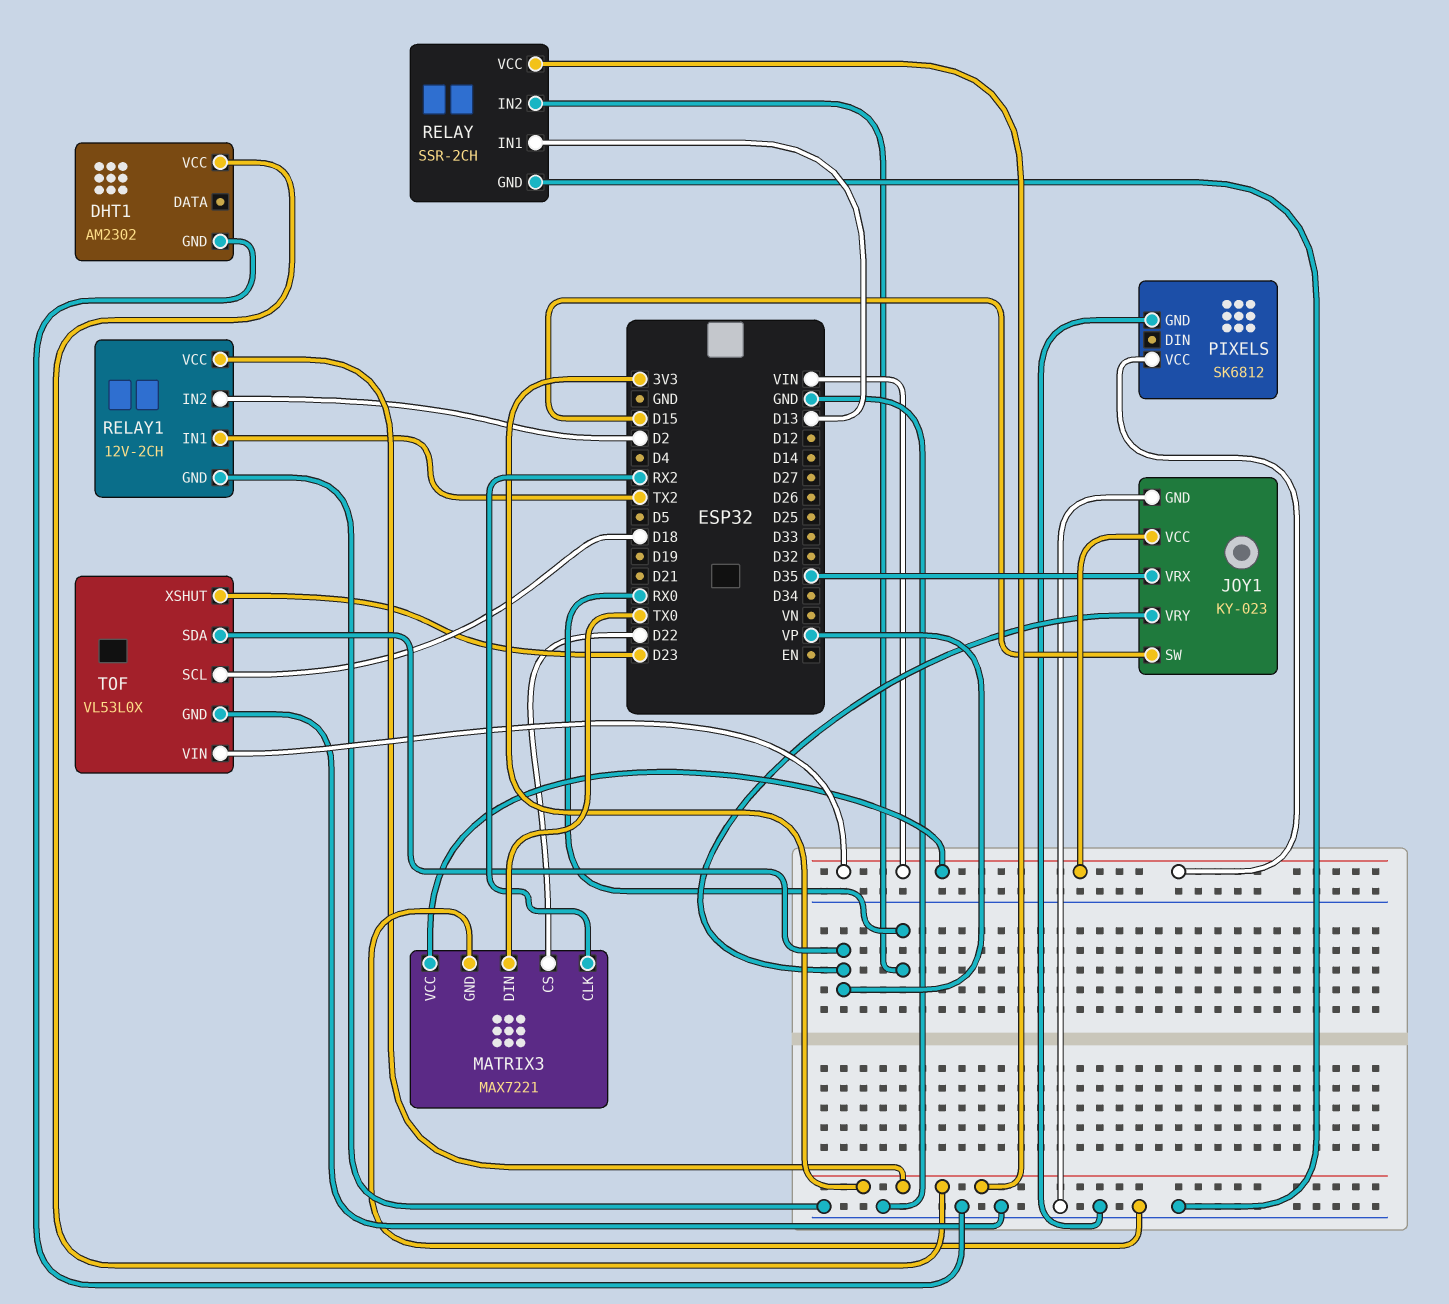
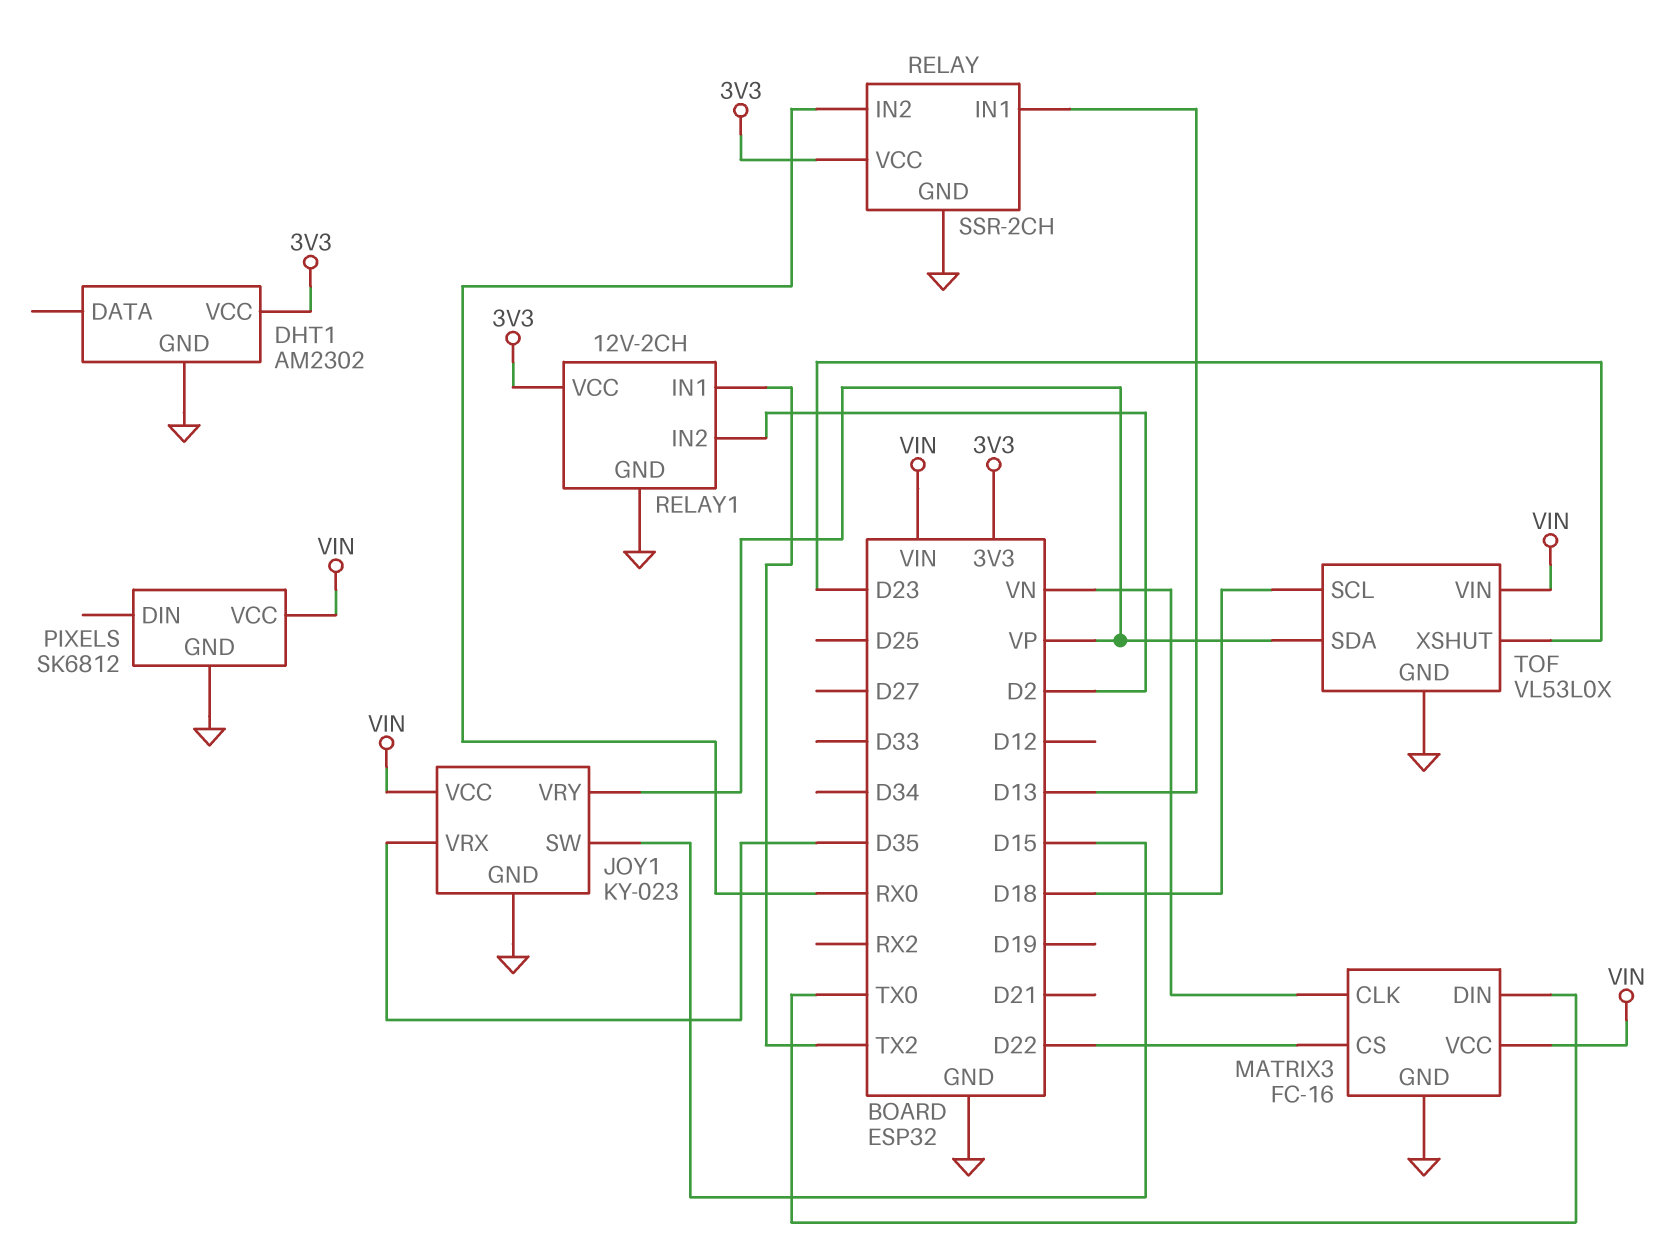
MATRIX3: MAX7221 -> FC-16
MATRIX3 pin CLK: RX2 -> VN

